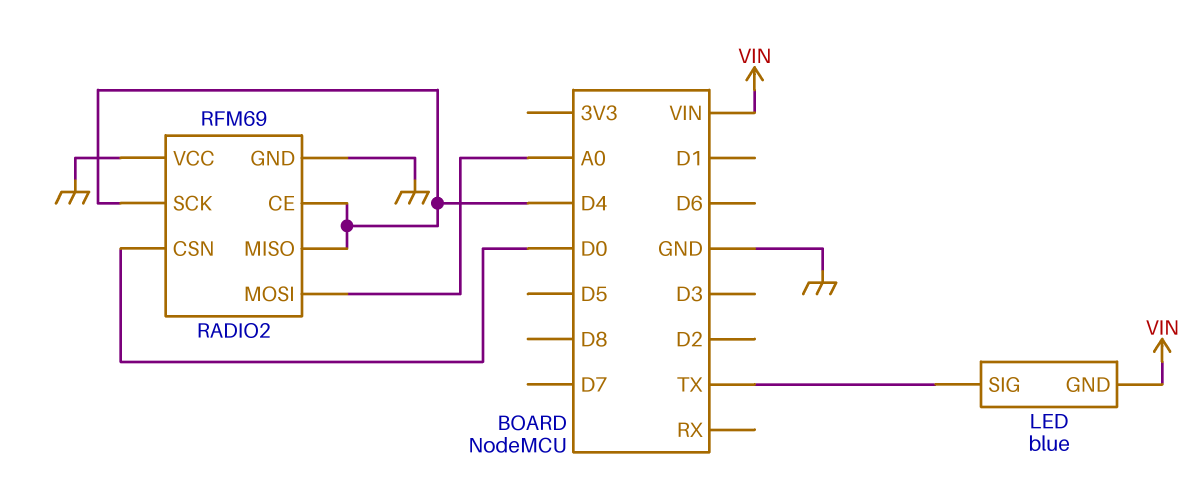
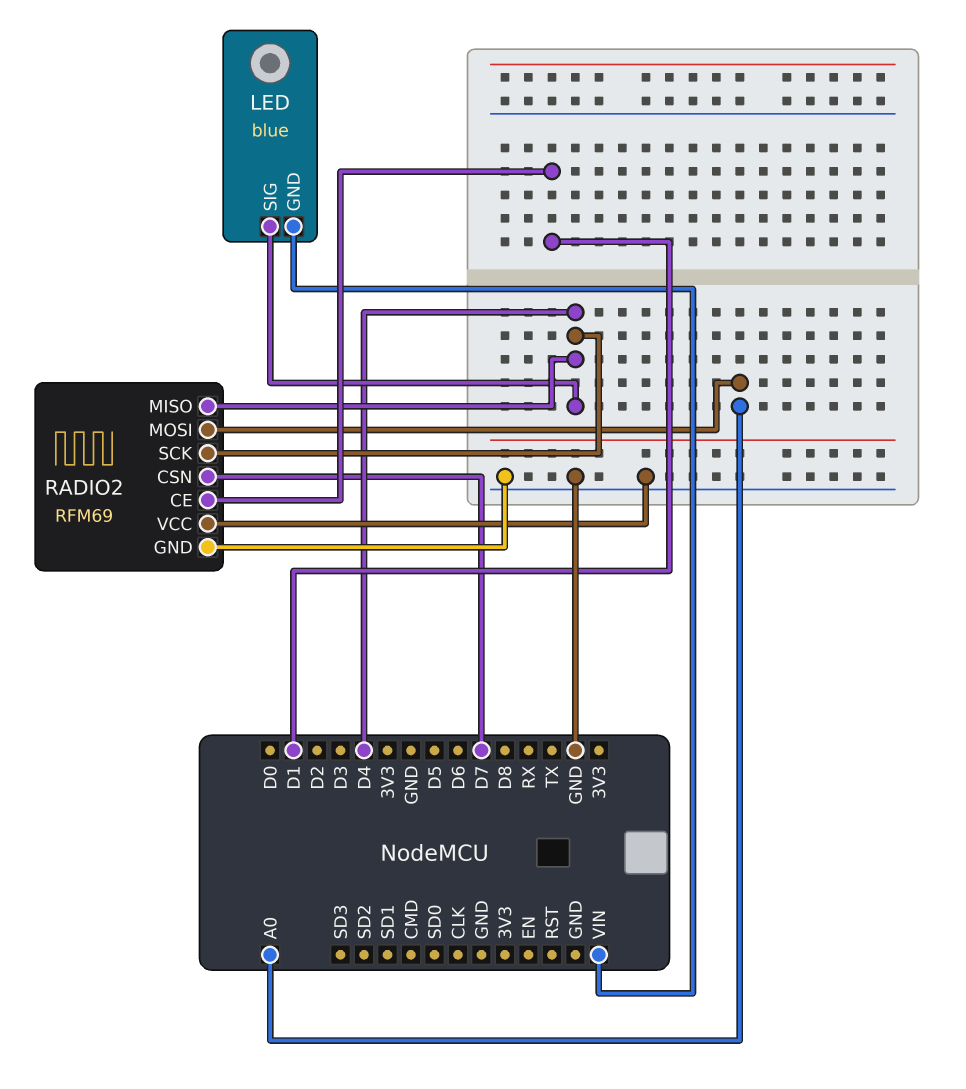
LED pin SIG: TX -> D4
RADIO2 pin CE: D4 -> D1
RADIO2 pin CSN: D0 -> D7

